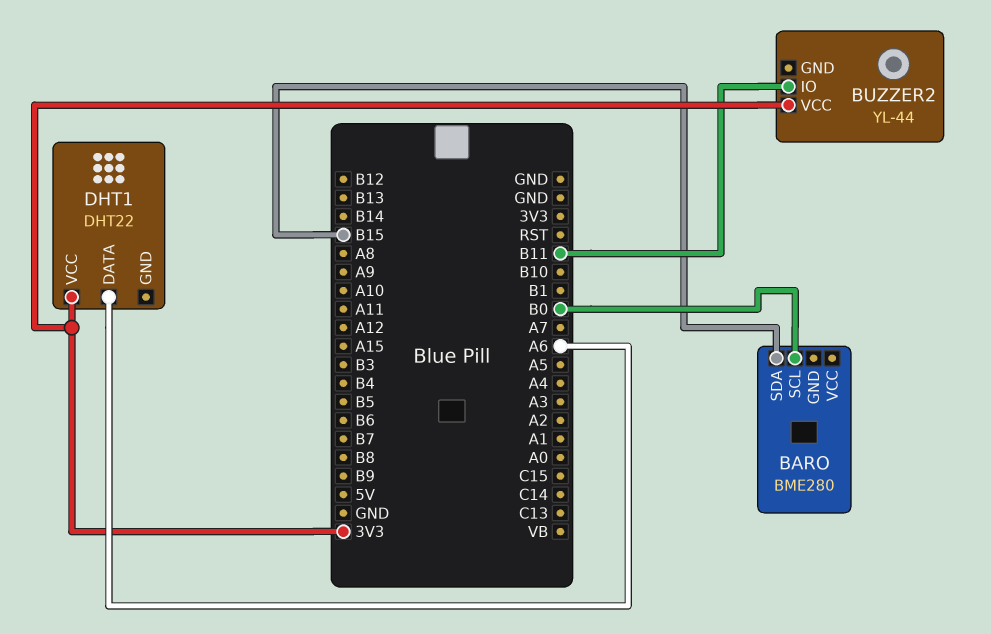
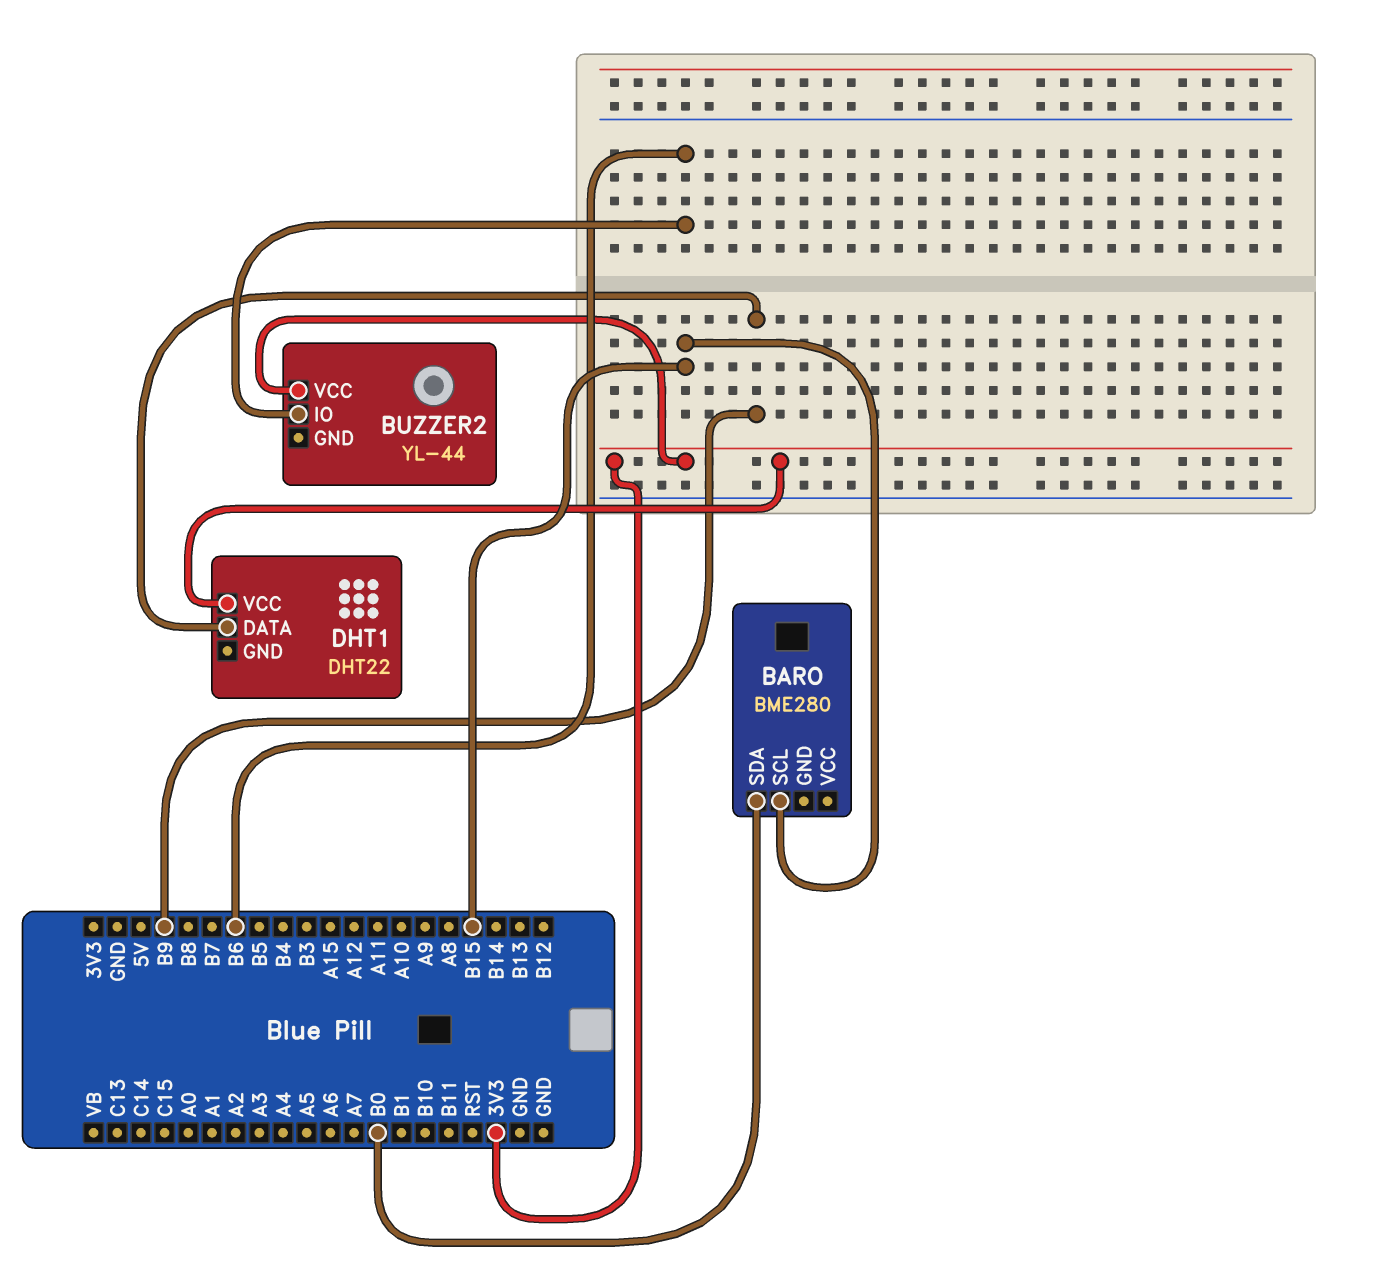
BARO pin SCL: B0 -> B15
BARO pin SDA: B15 -> B0
BUZZER2 pin IO: B11 -> B6
DHT1 pin DATA: A6 -> B9

